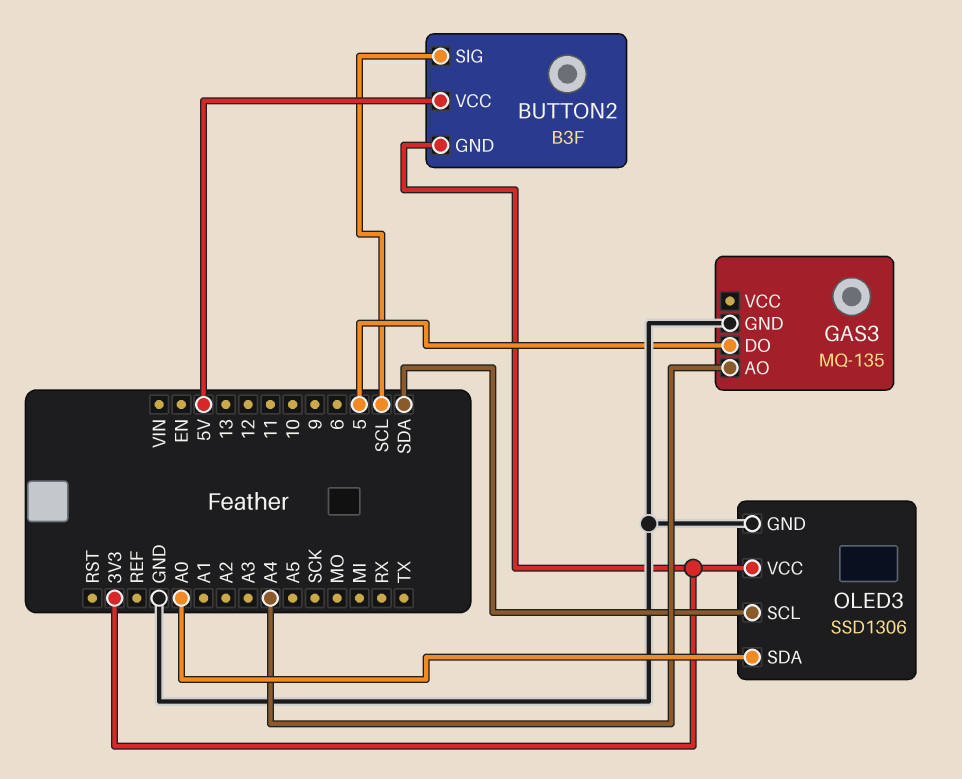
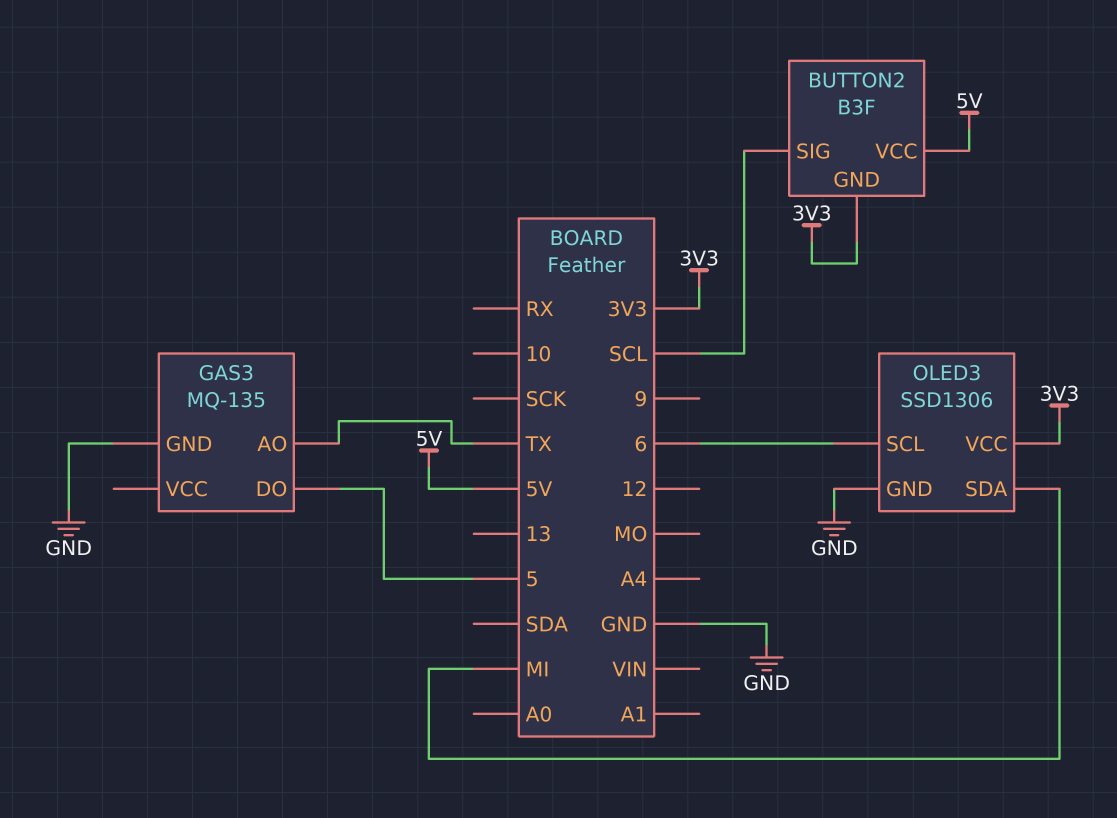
GAS3 pin AO: A4 -> TX
OLED3 pin SCL: SDA -> 6
OLED3 pin SDA: A0 -> MI

